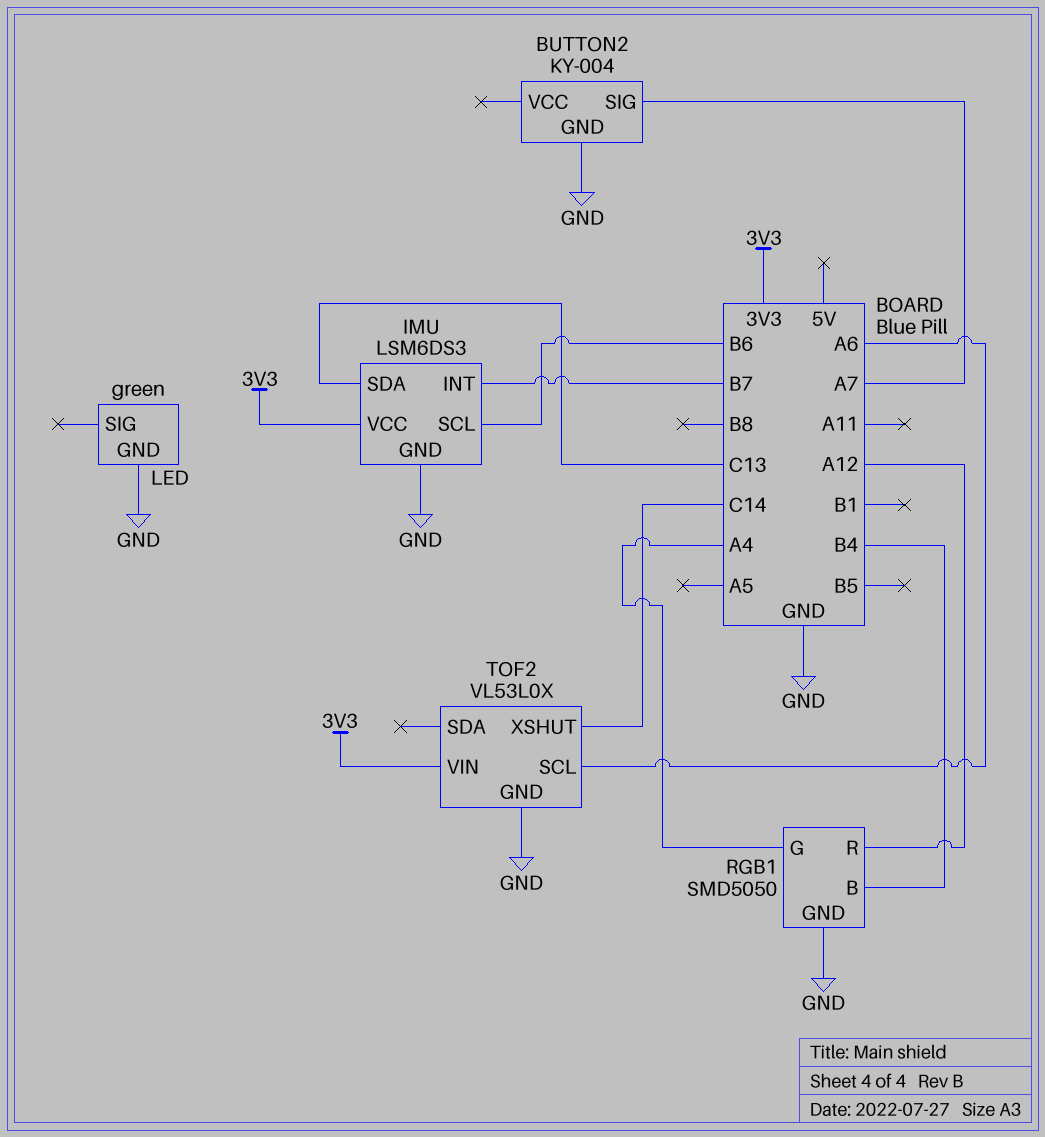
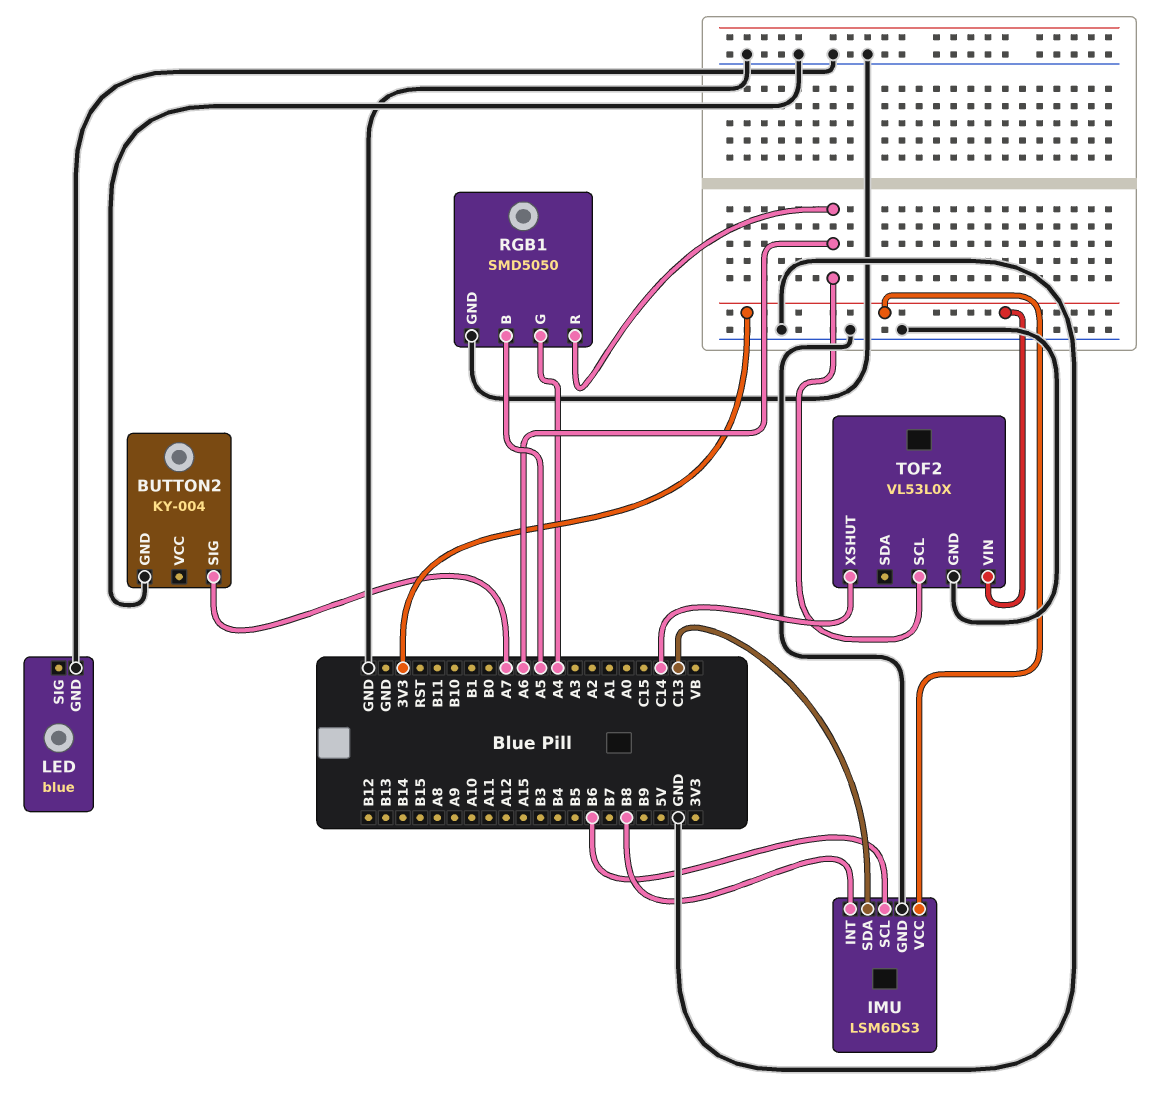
IMU pin INT: B7 -> B8
LED: green -> blue
RGB1 pin B: B4 -> A5
RGB1 pin R: A12 -> A6

